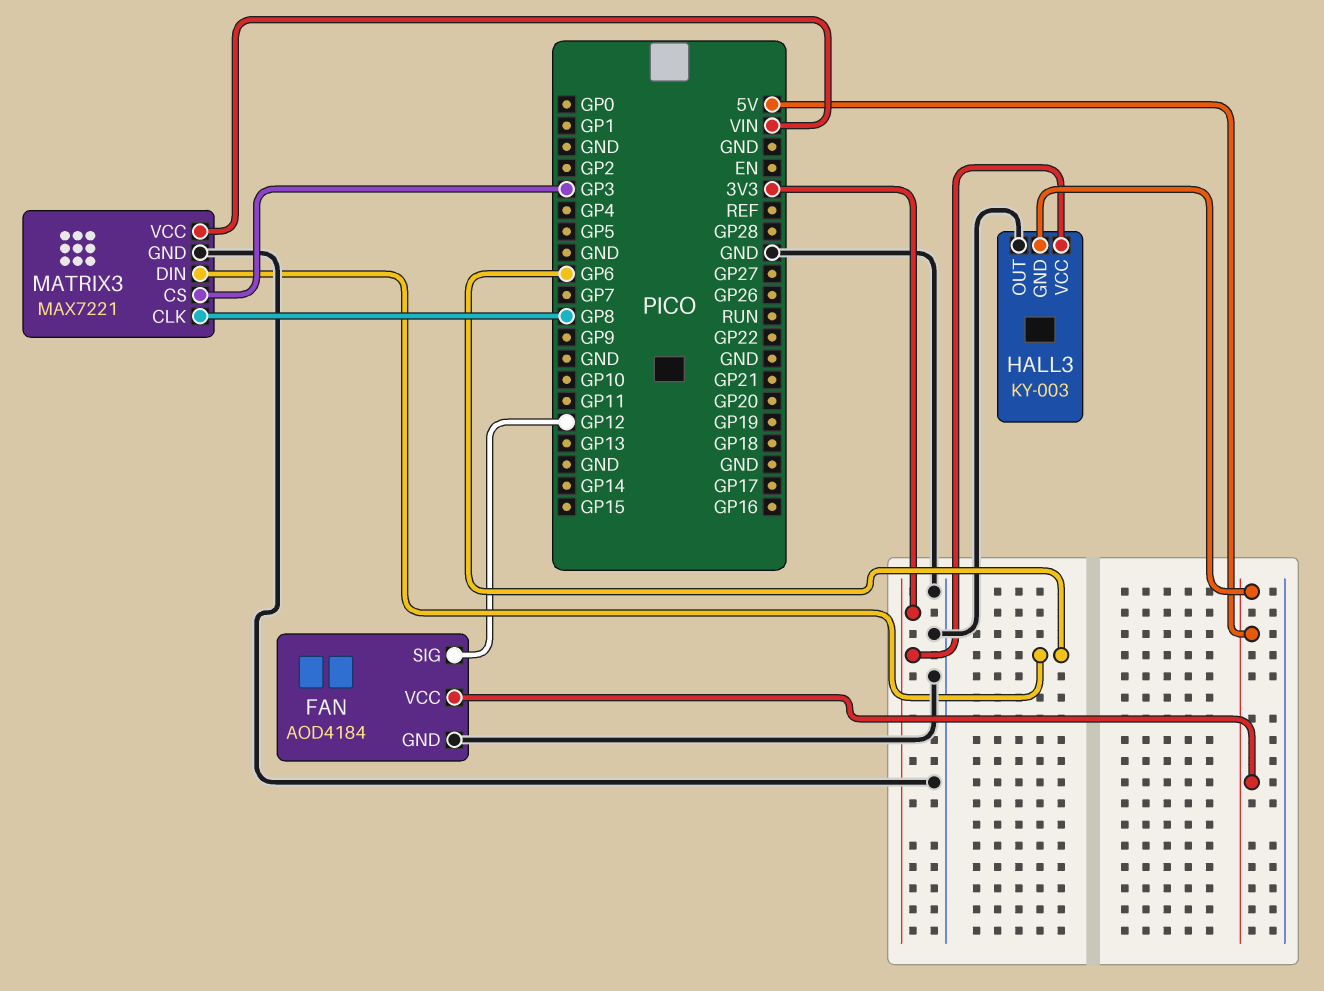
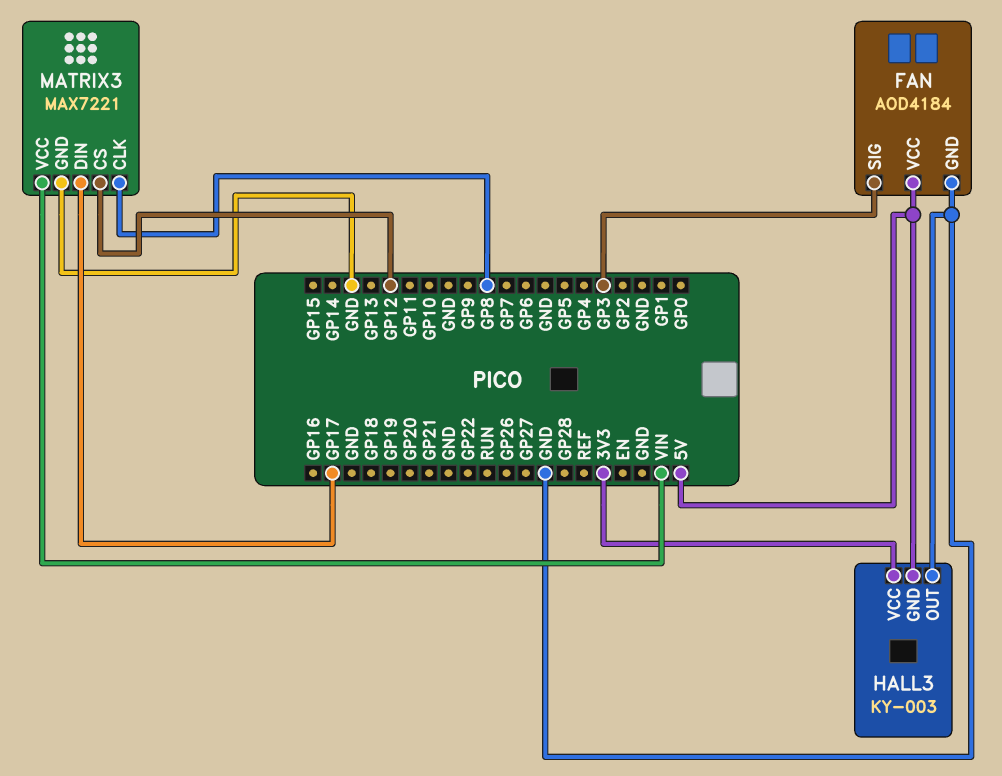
FAN pin SIG: GP12 -> GP3
MATRIX3 pin CS: GP3 -> GP12
MATRIX3 pin DIN: GP6 -> GP17

